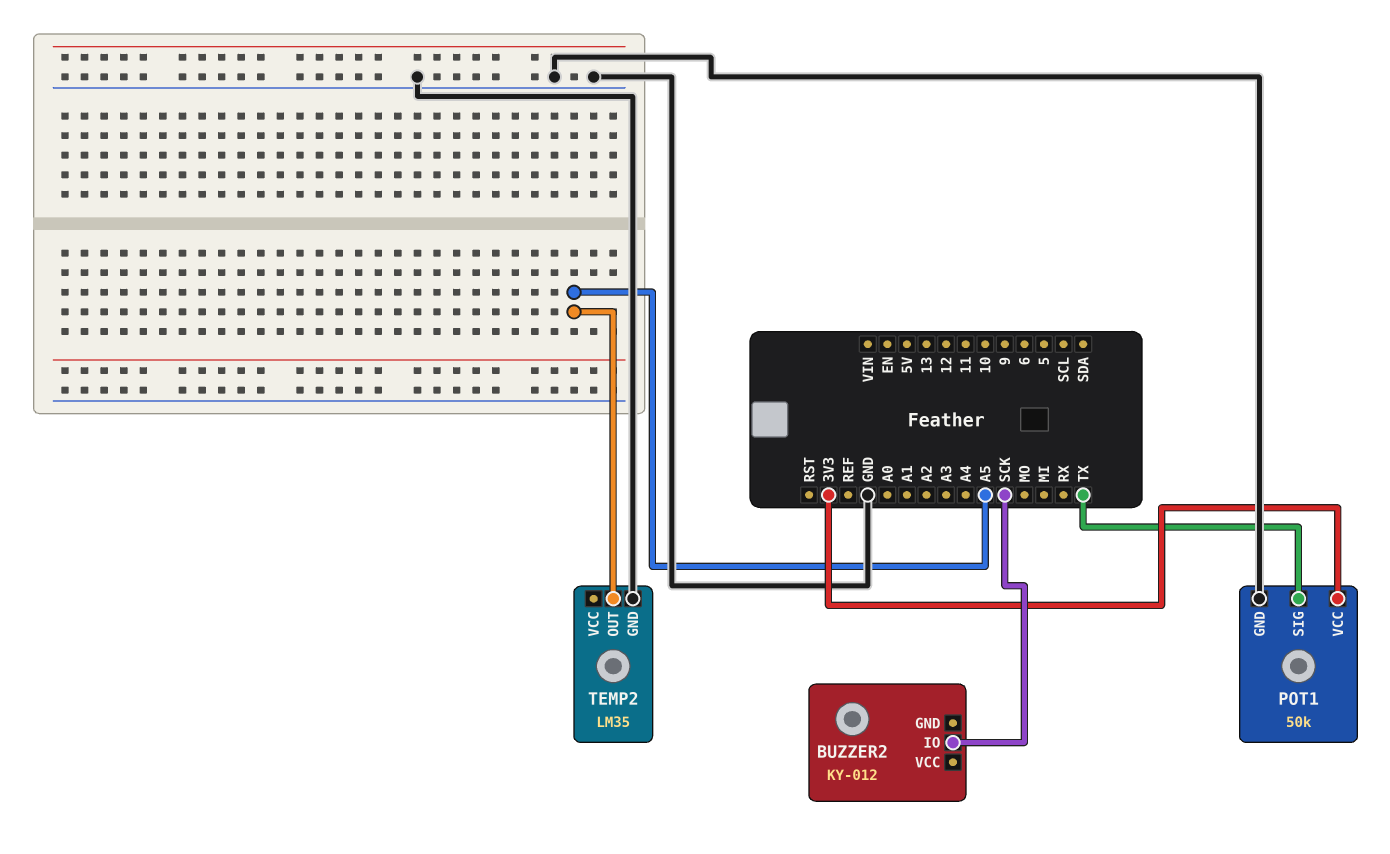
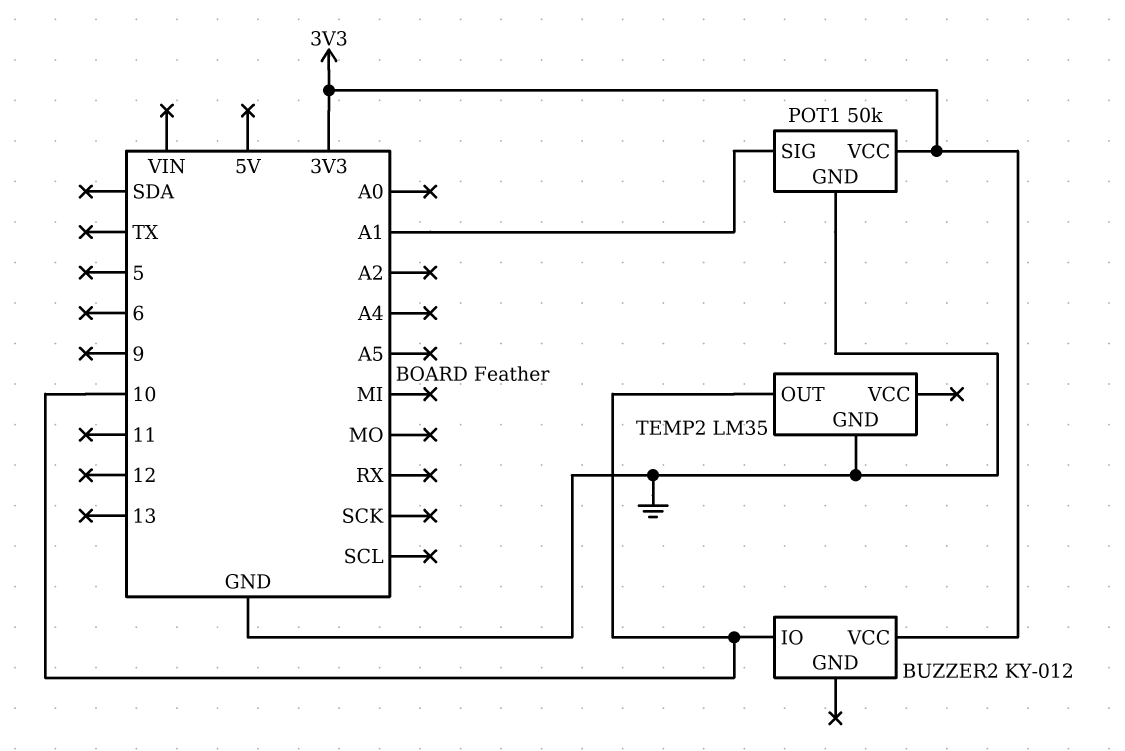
BUZZER2 pin IO: SCK -> 10
BUZZER2 pin VCC: none -> 3V3
POT1 pin SIG: TX -> A1
TEMP2 pin OUT: A5 -> 10

